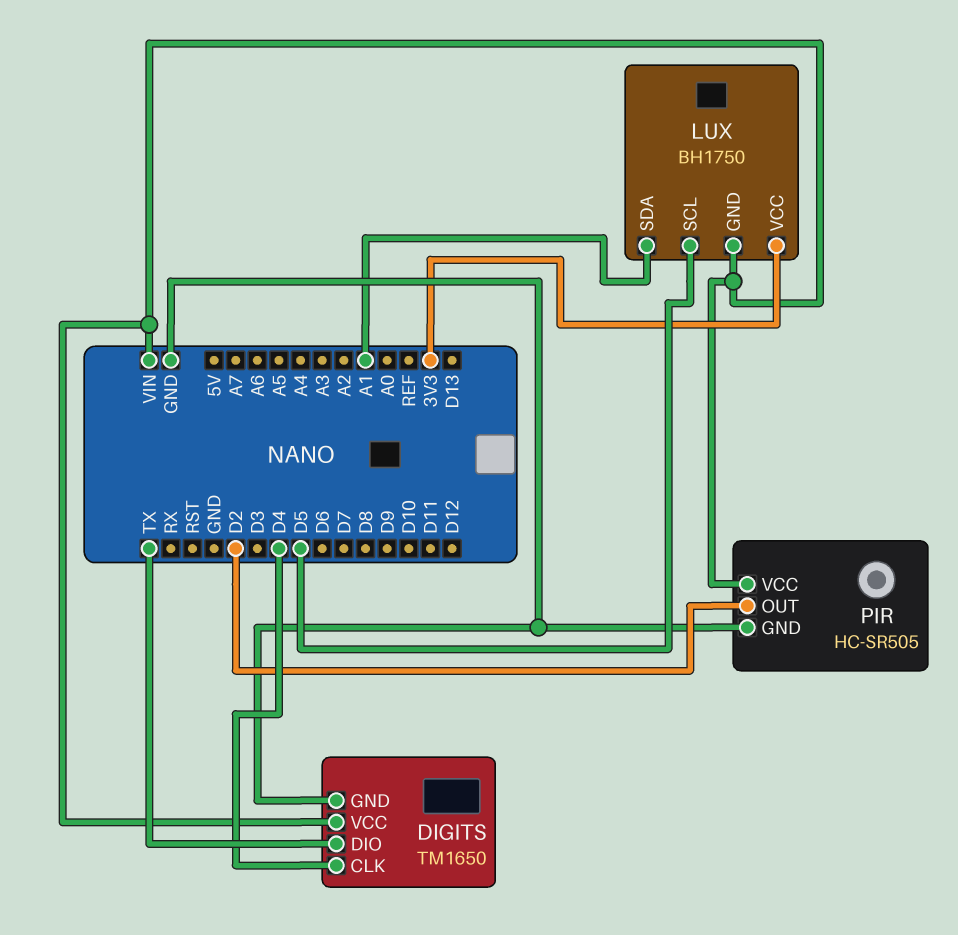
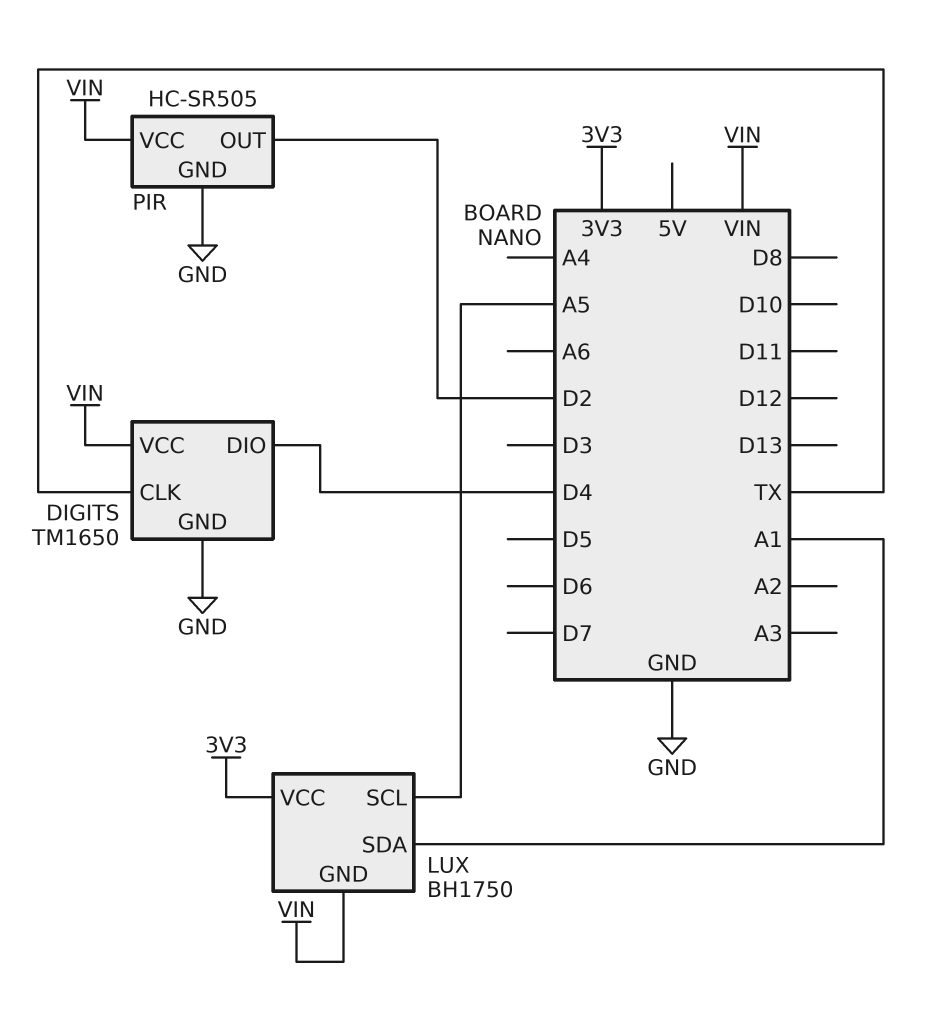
DIGITS pin CLK: D4 -> TX
DIGITS pin DIO: TX -> D4
LUX pin SCL: D5 -> A5

